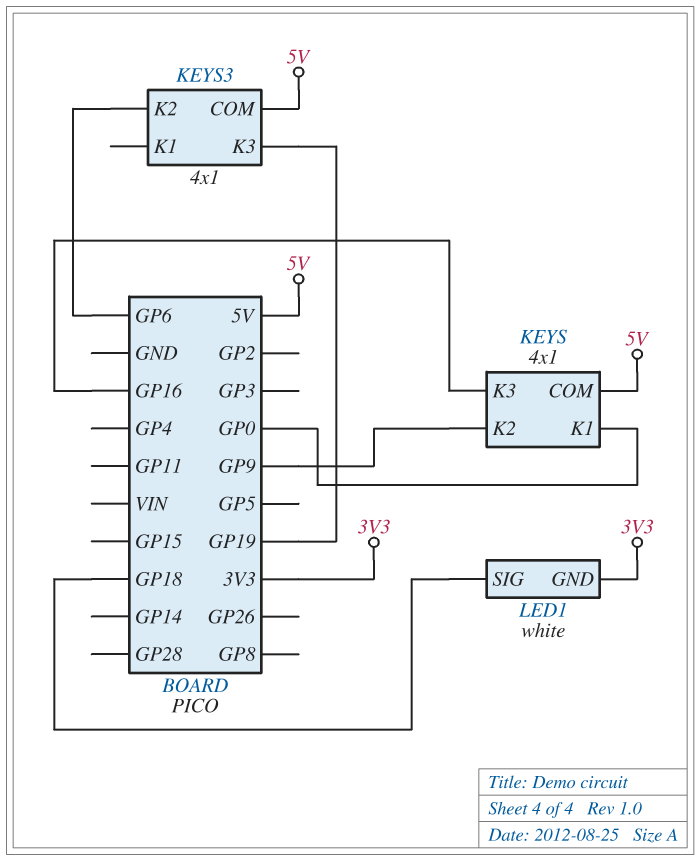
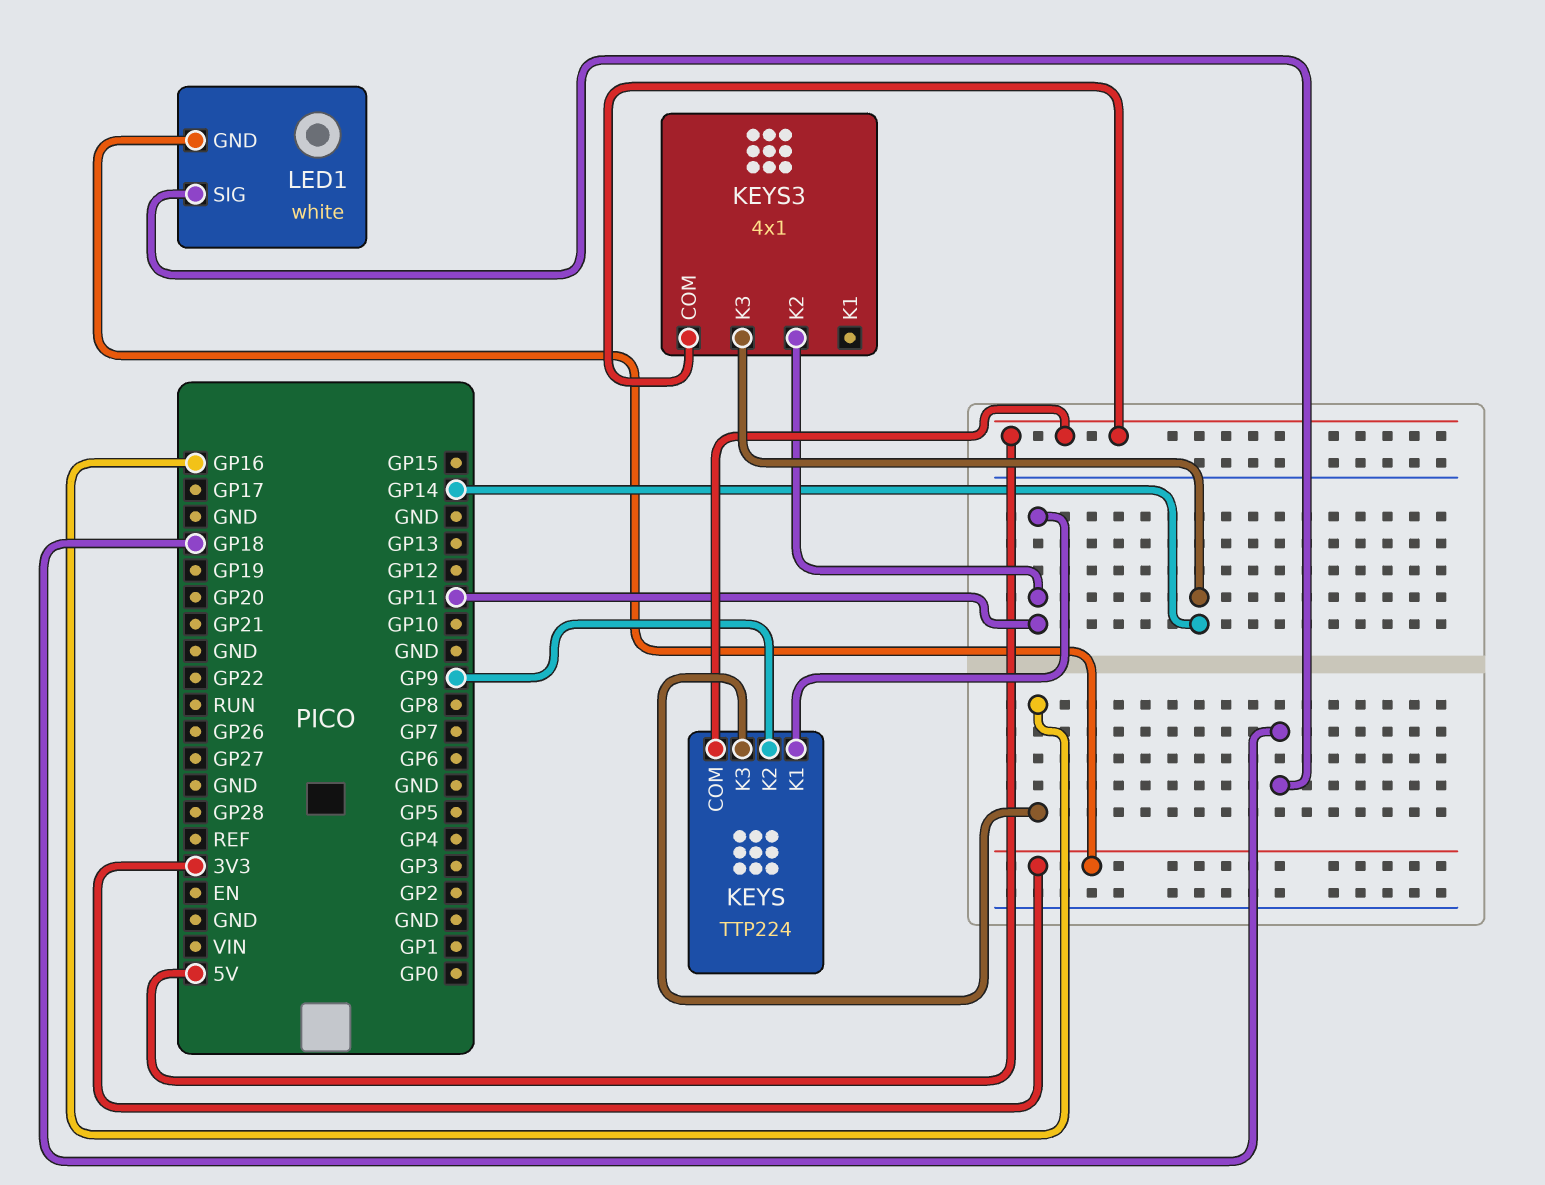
KEYS: 4x1 -> TTP224
KEYS pin K1: GP0 -> GP11
KEYS3 pin K2: GP6 -> GP11
KEYS3 pin K3: GP19 -> GP14

